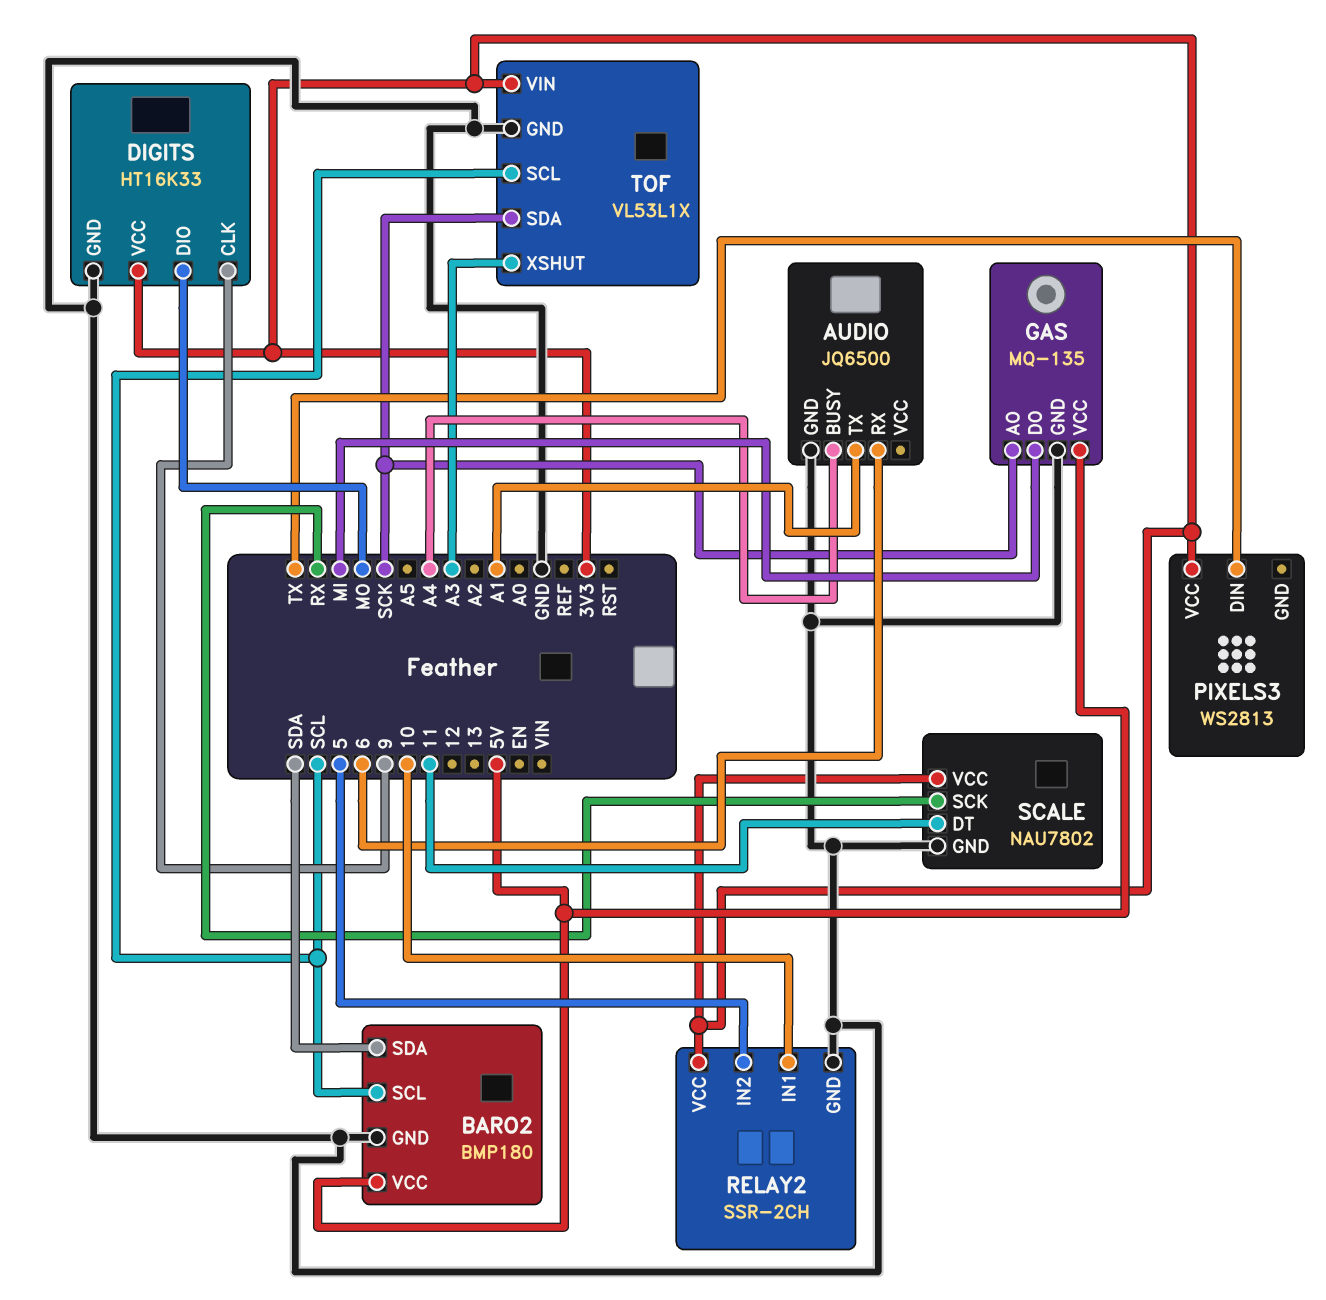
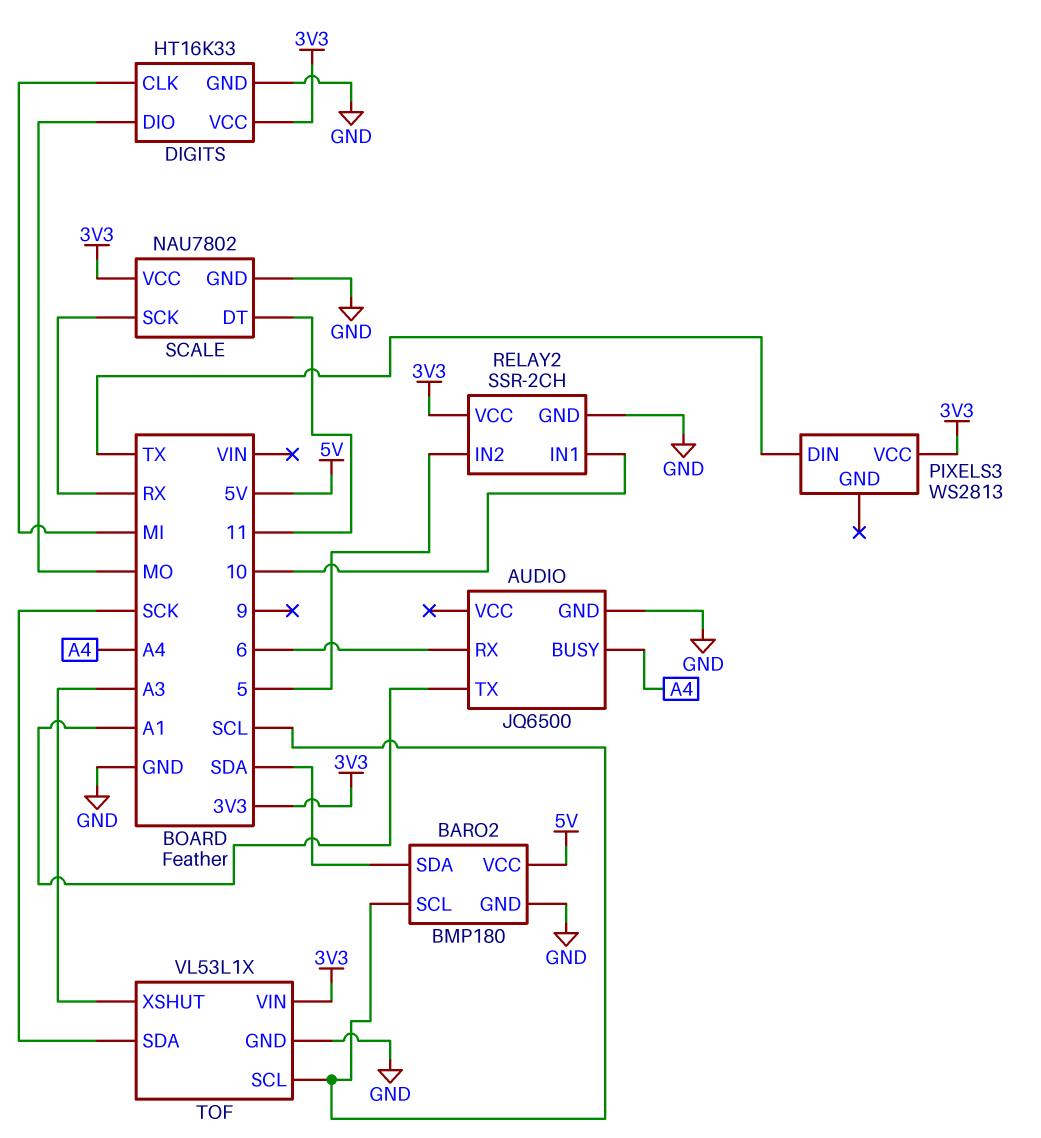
DIGITS pin CLK: 9 -> MI
GAS: MQ-135 -> none
GAS pin AO: SCK -> none
GAS pin DO: MI -> none
GAS pin GND: GND -> none
GAS pin VCC: 5V -> none

